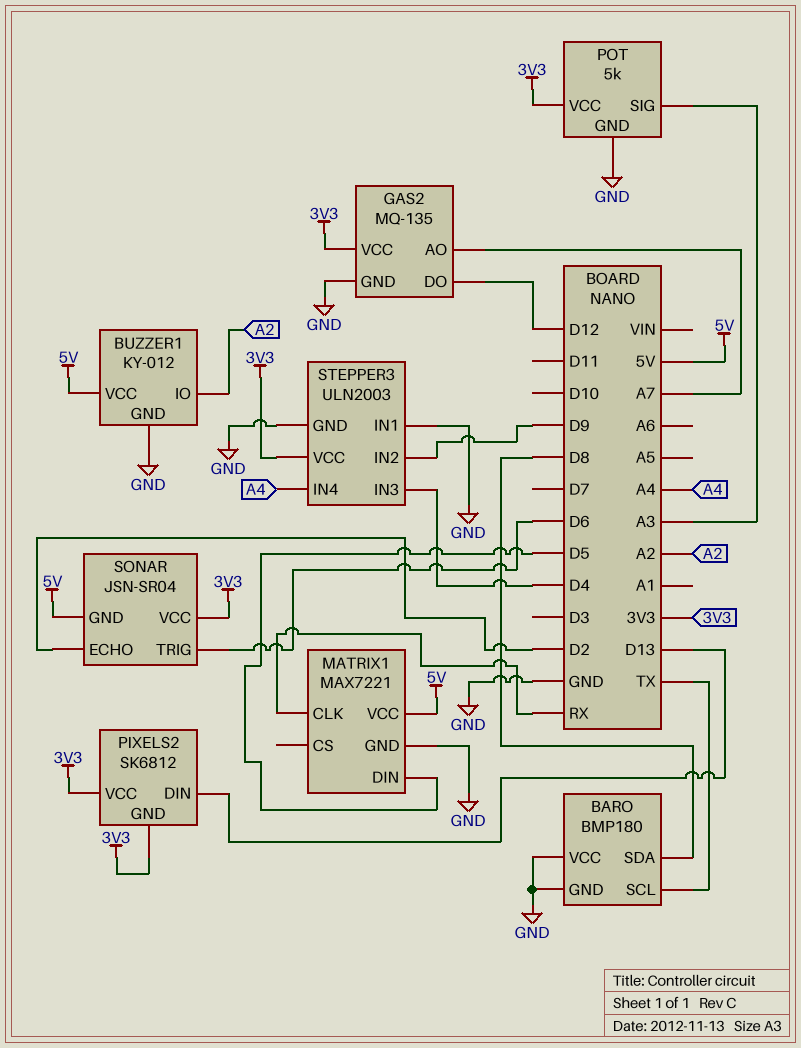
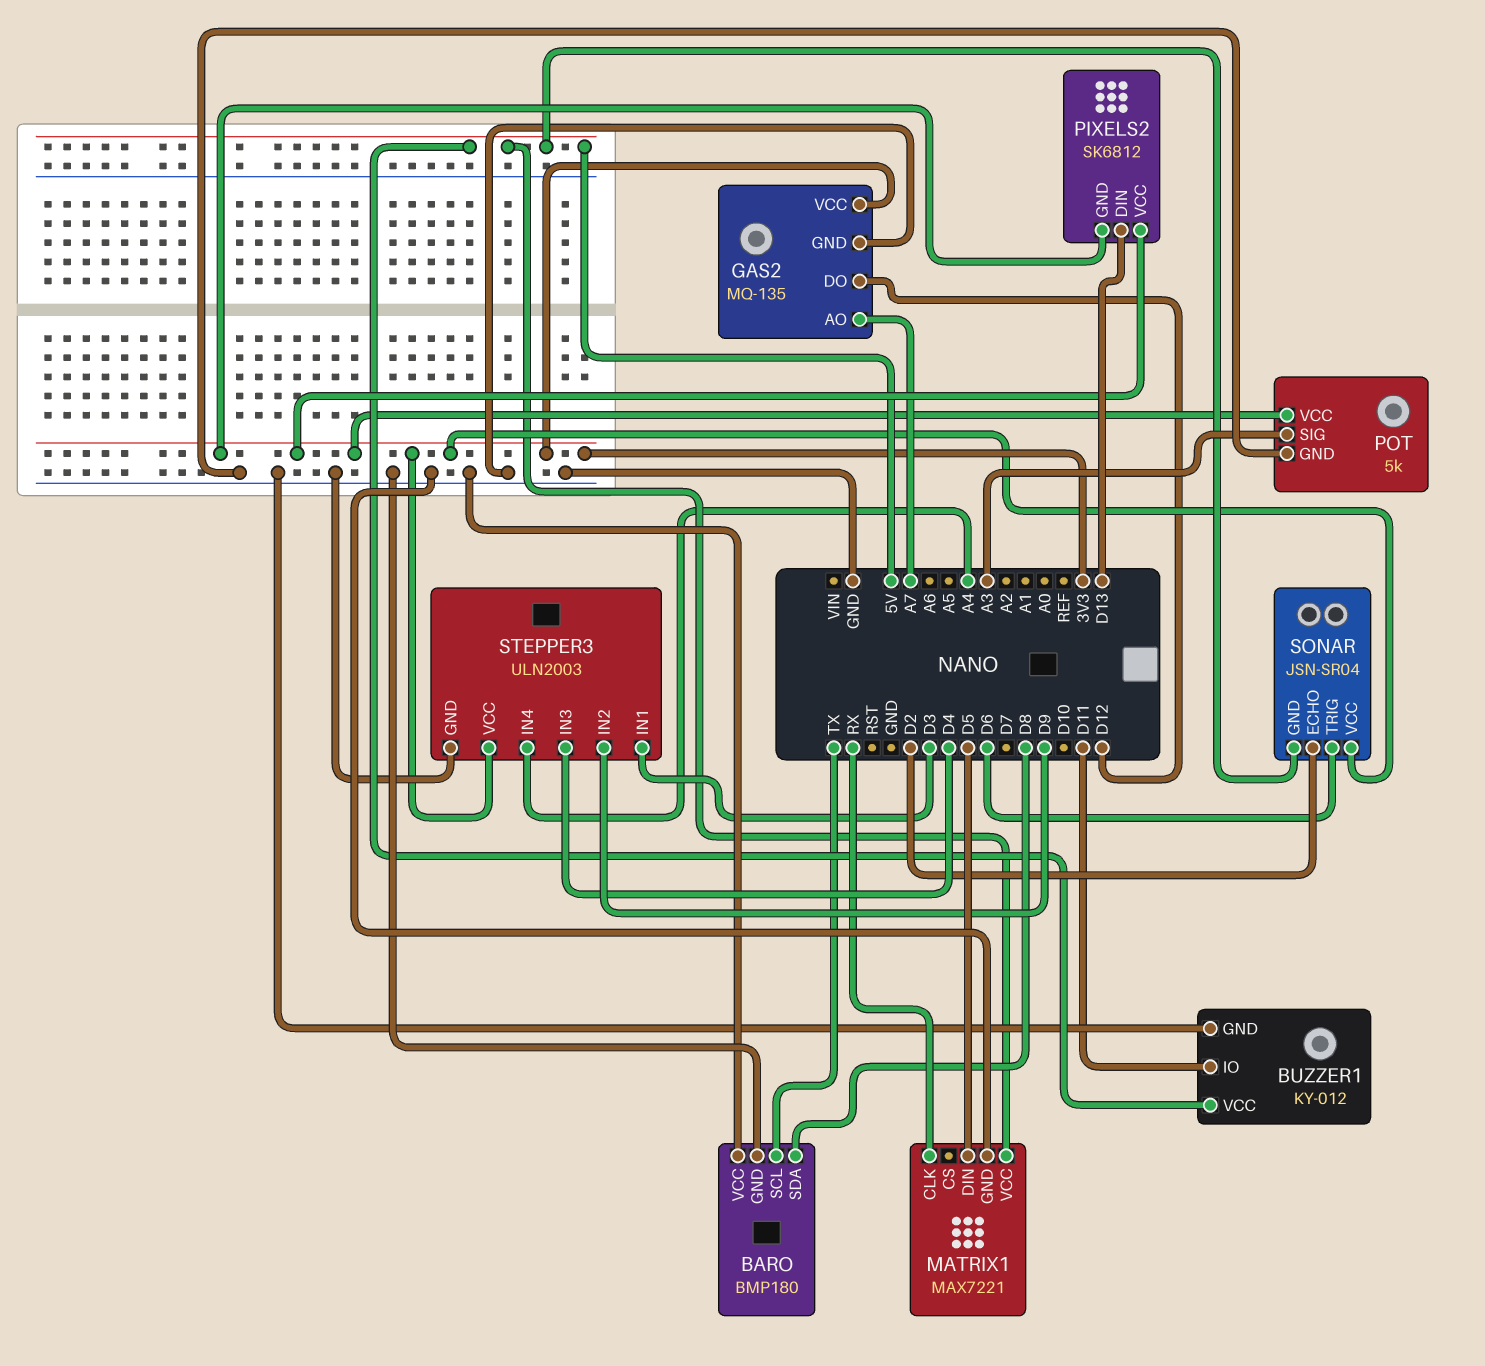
BUZZER1 pin IO: A2 -> D11
STEPPER3 pin IN1: GND -> D3

